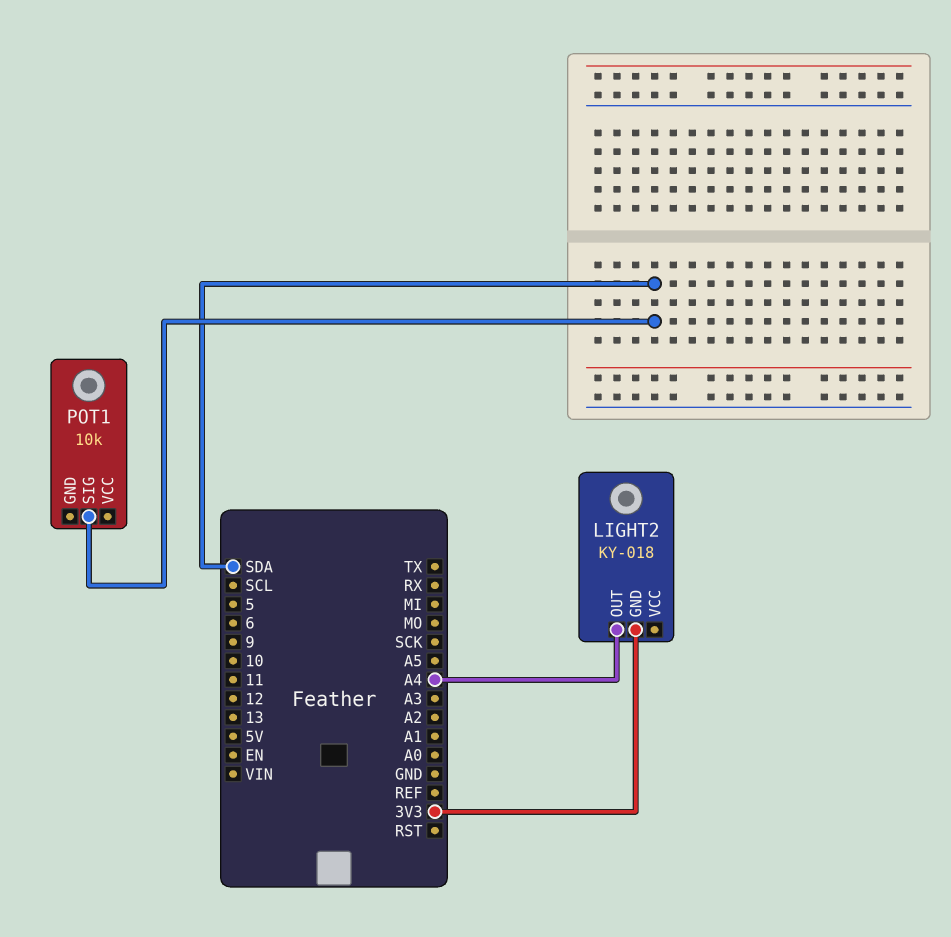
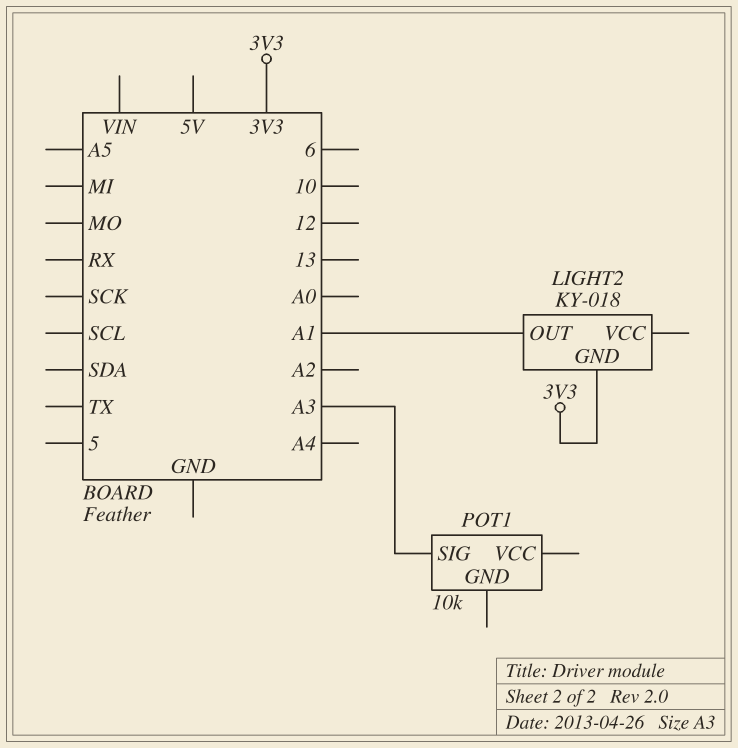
LIGHT2 pin OUT: A4 -> A1
POT1 pin SIG: SDA -> A3

